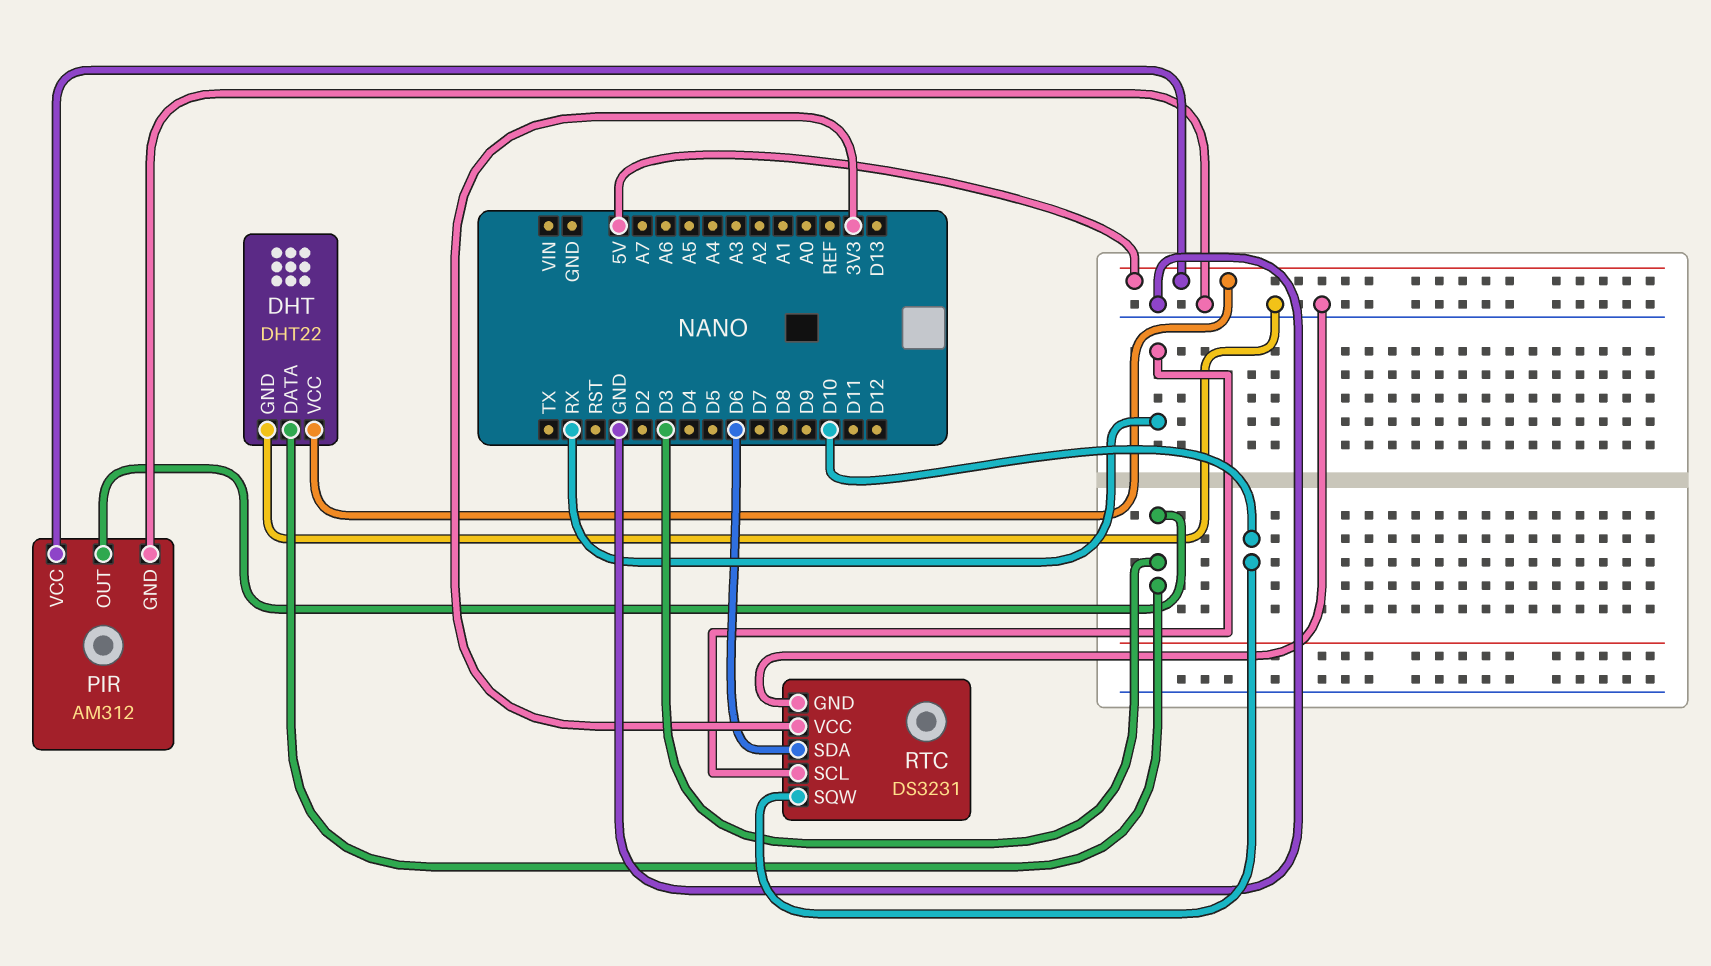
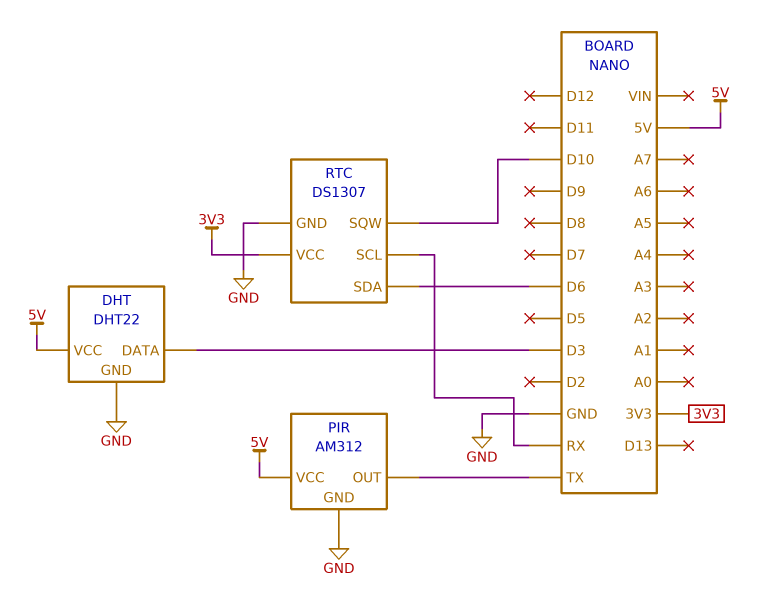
PIR pin OUT: D3 -> TX
RTC: DS3231 -> DS1307

